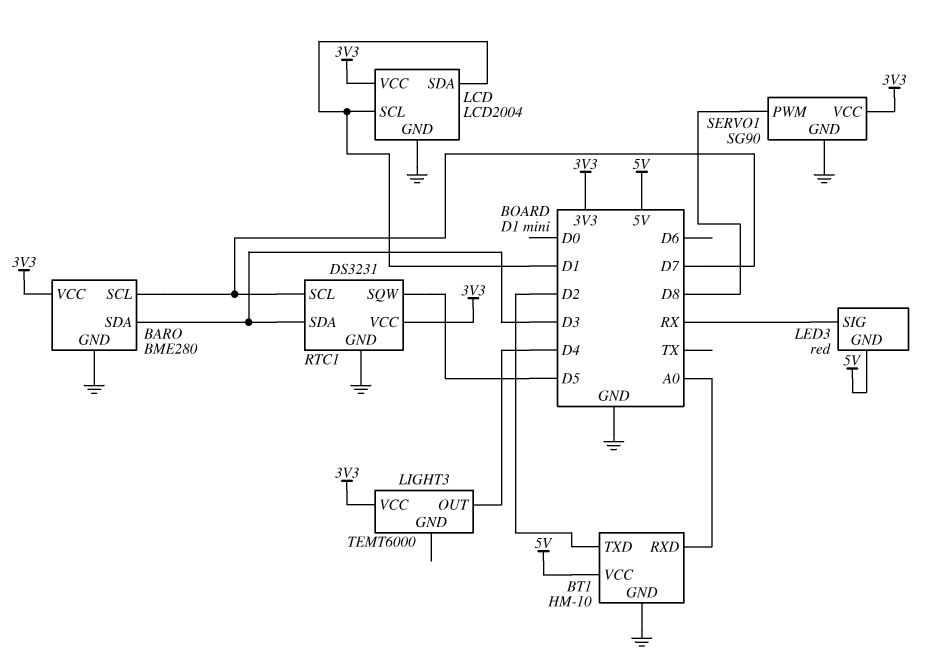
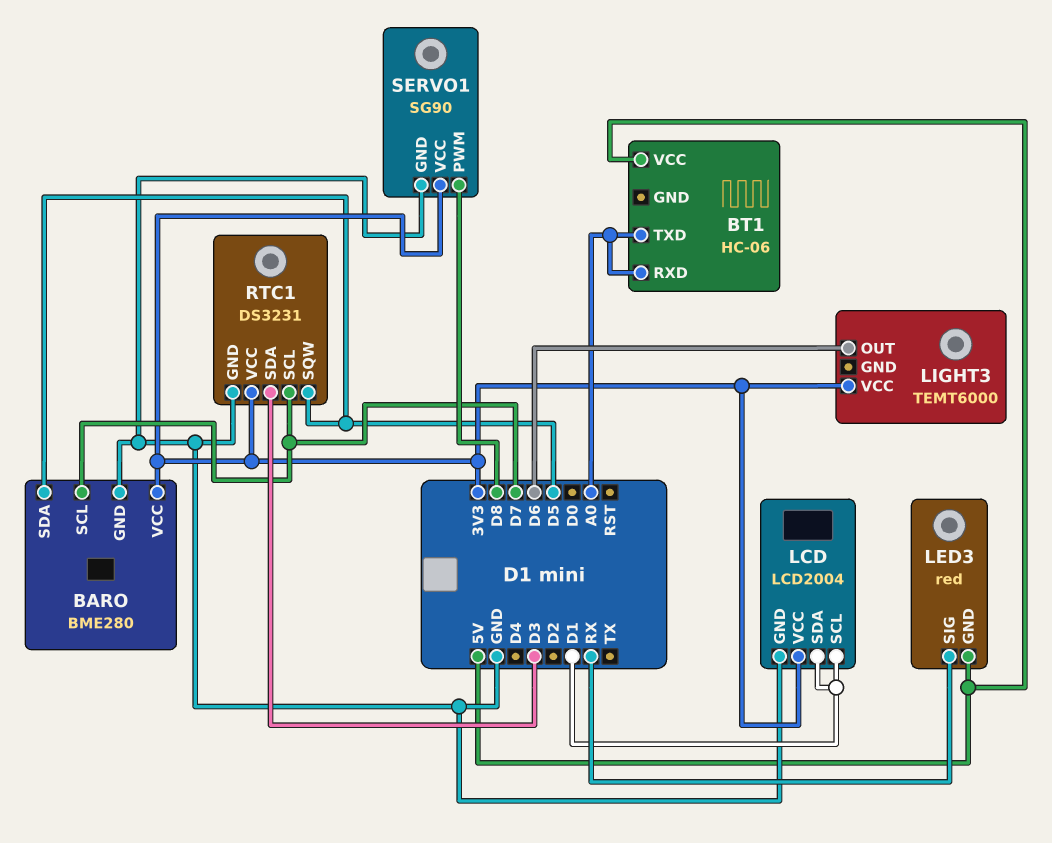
BARO pin SDA: D3 -> D5
BT1: HM-10 -> HC-06
BT1 pin GND: GND -> none
BT1 pin TXD: D2 -> A0
LIGHT3 pin OUT: D4 -> D6

